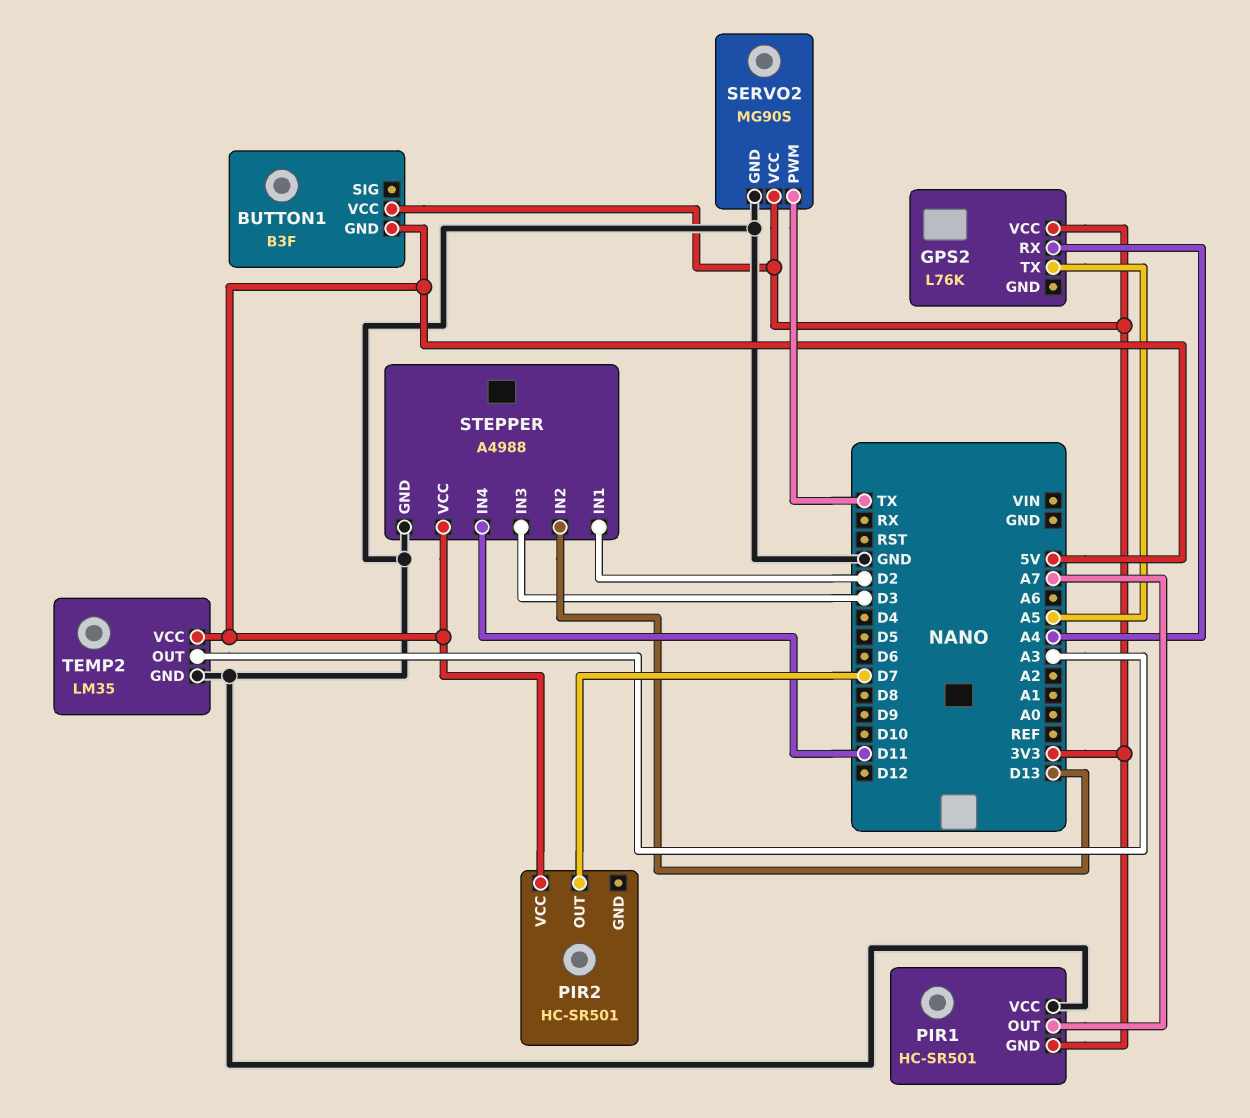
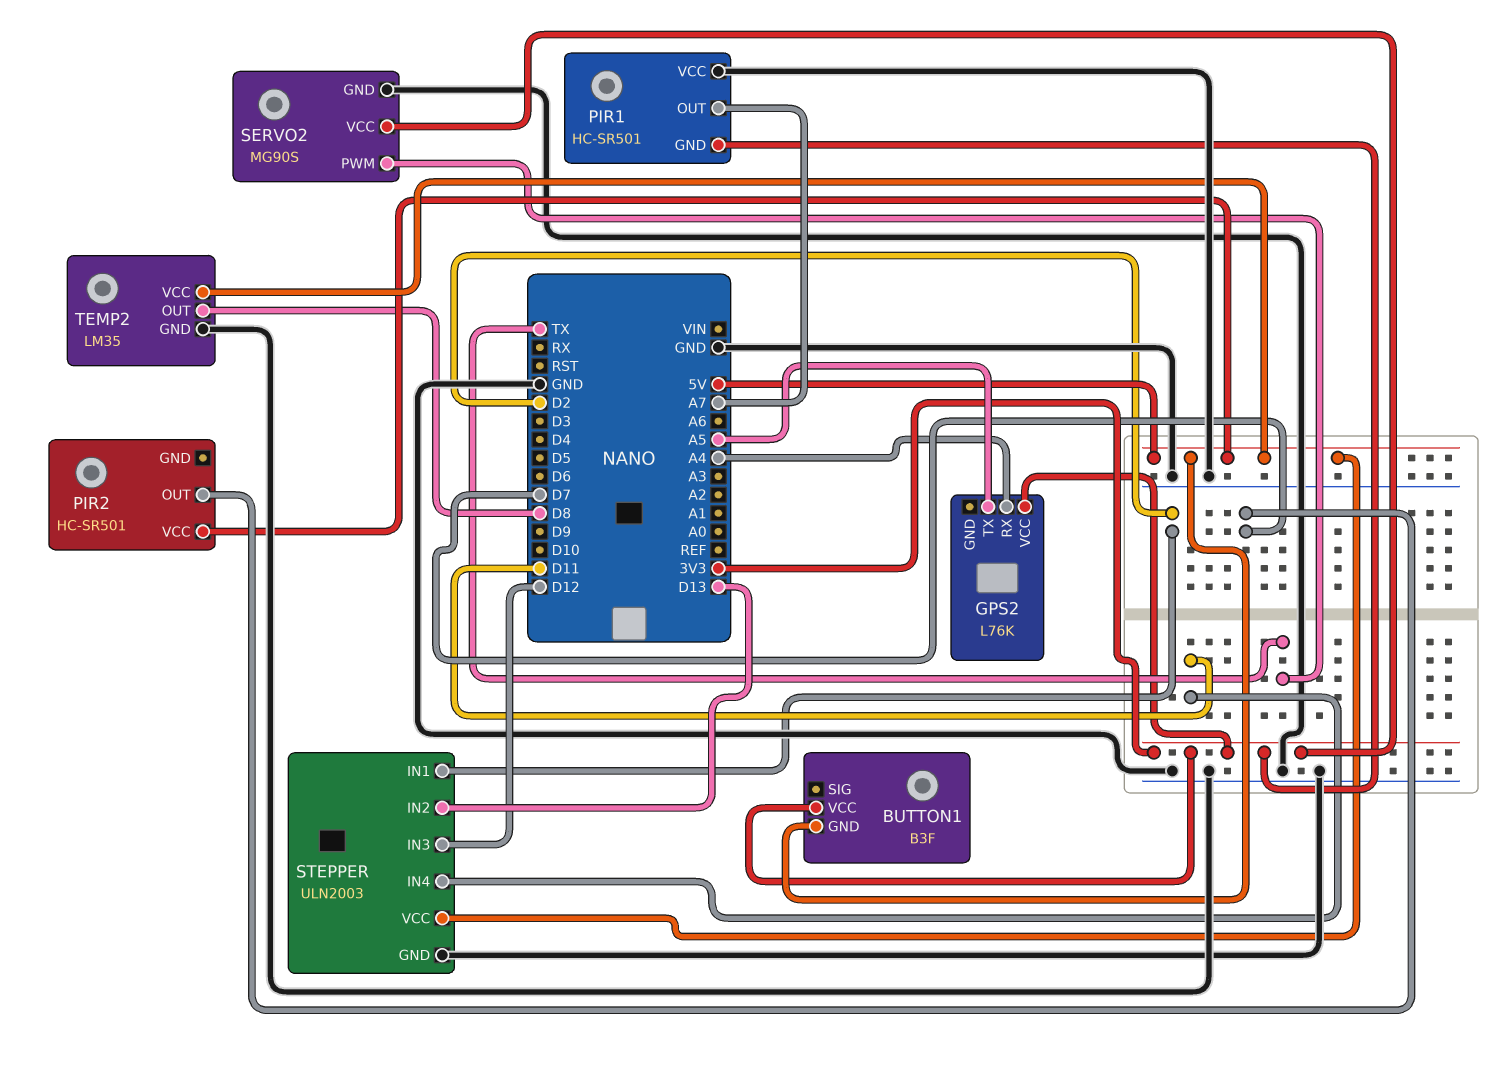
STEPPER: A4988 -> ULN2003
STEPPER pin IN3: D3 -> D12
TEMP2 pin OUT: A3 -> D8

